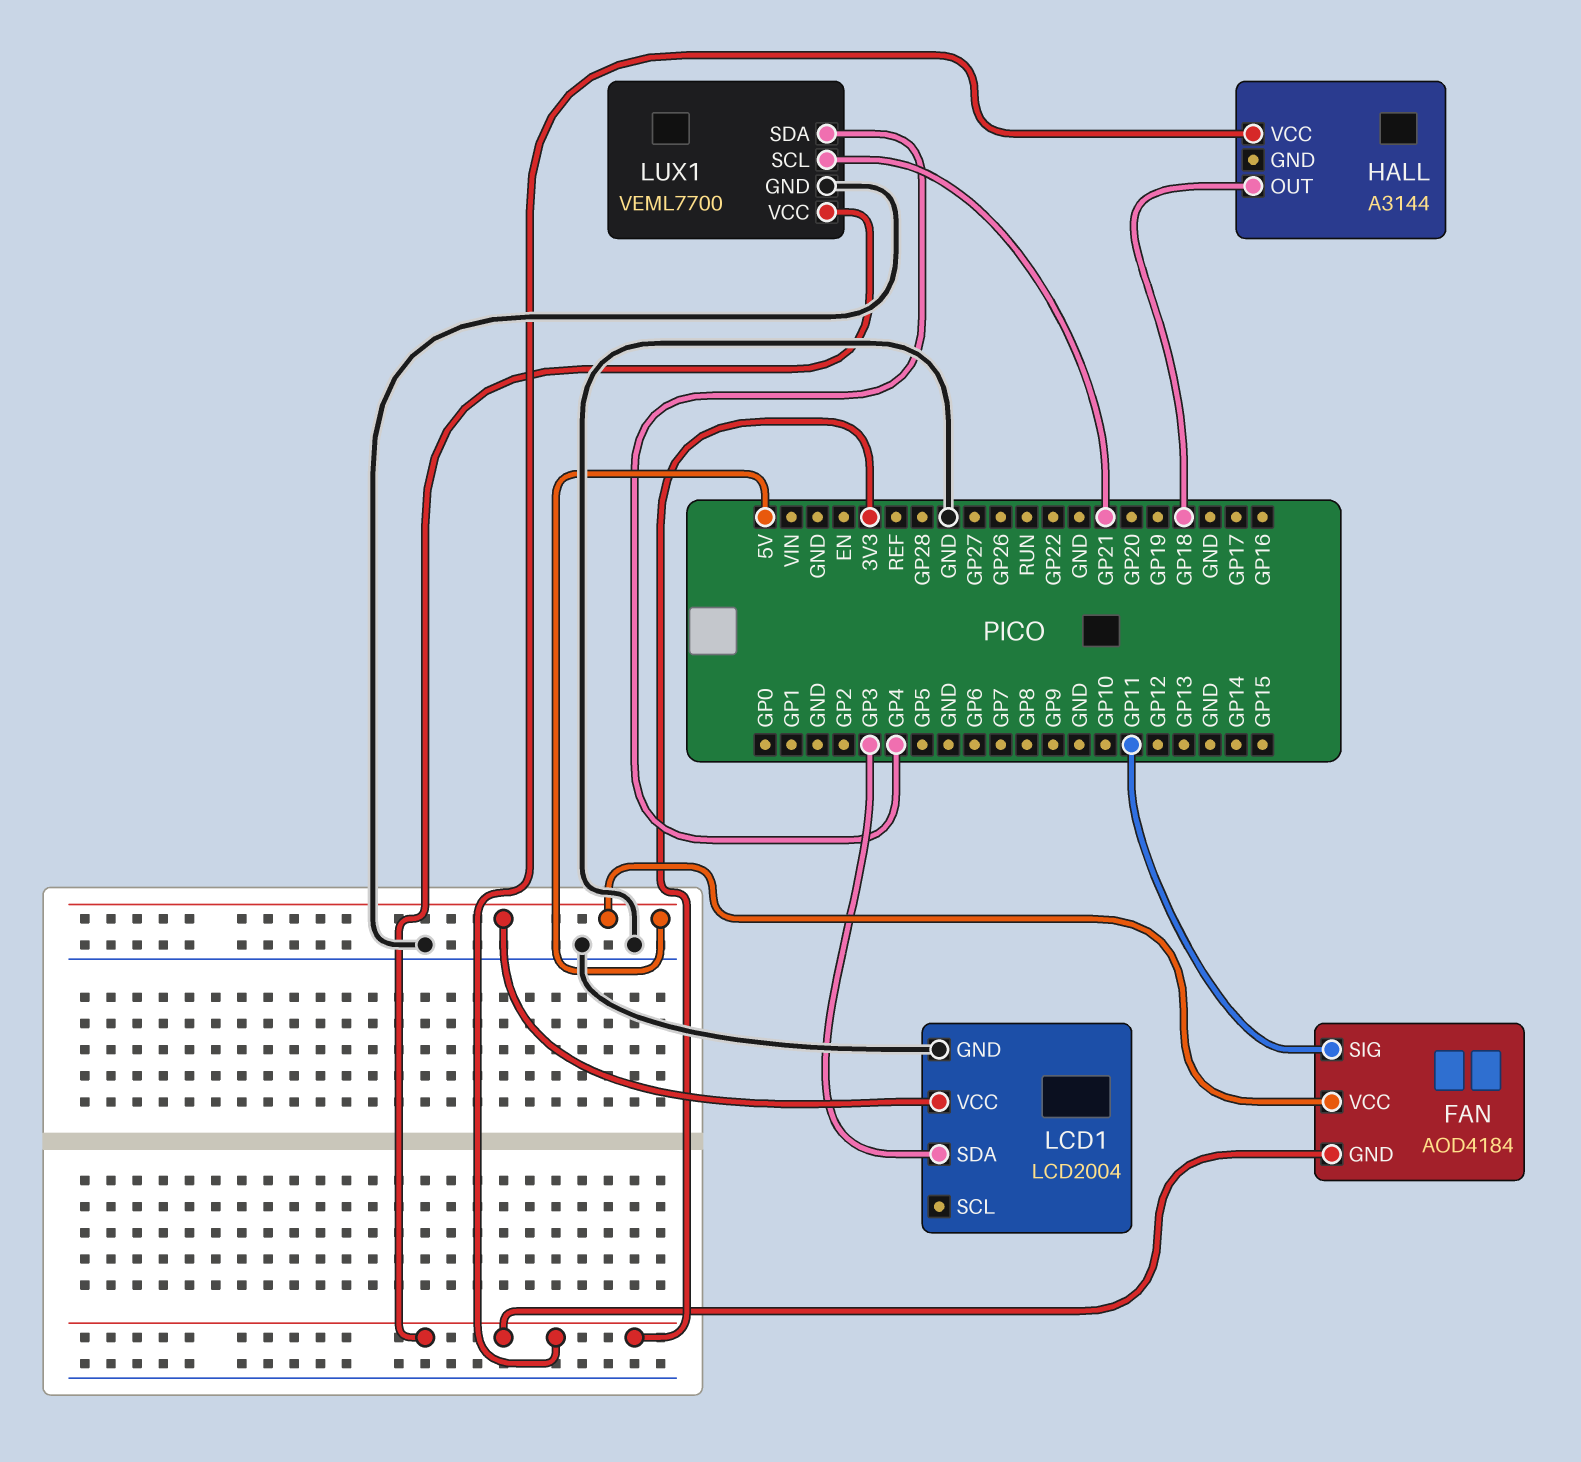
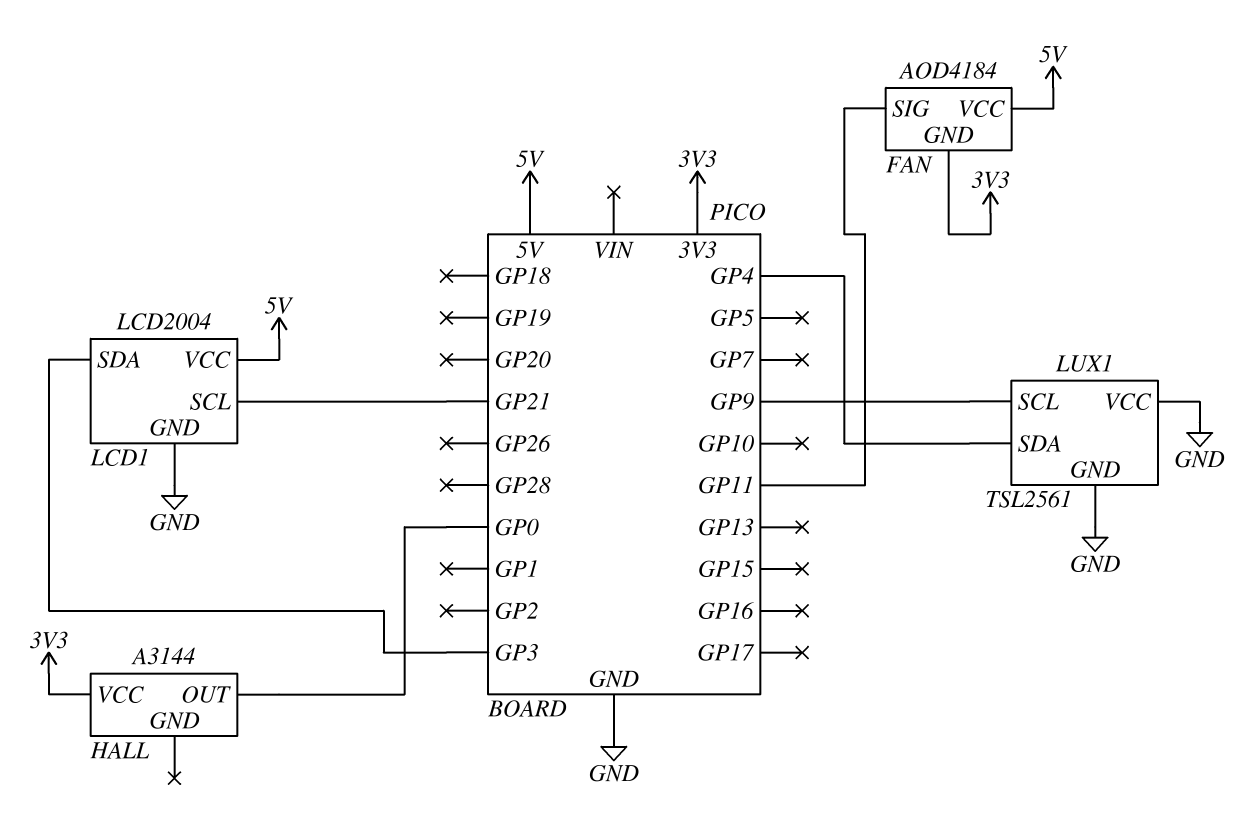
HALL pin OUT: GP18 -> GP0
LCD1 pin SCL: none -> GP21
LUX1: VEML7700 -> TSL2561
LUX1 pin SCL: GP21 -> GP9
LUX1 pin VCC: 3V3 -> GND

